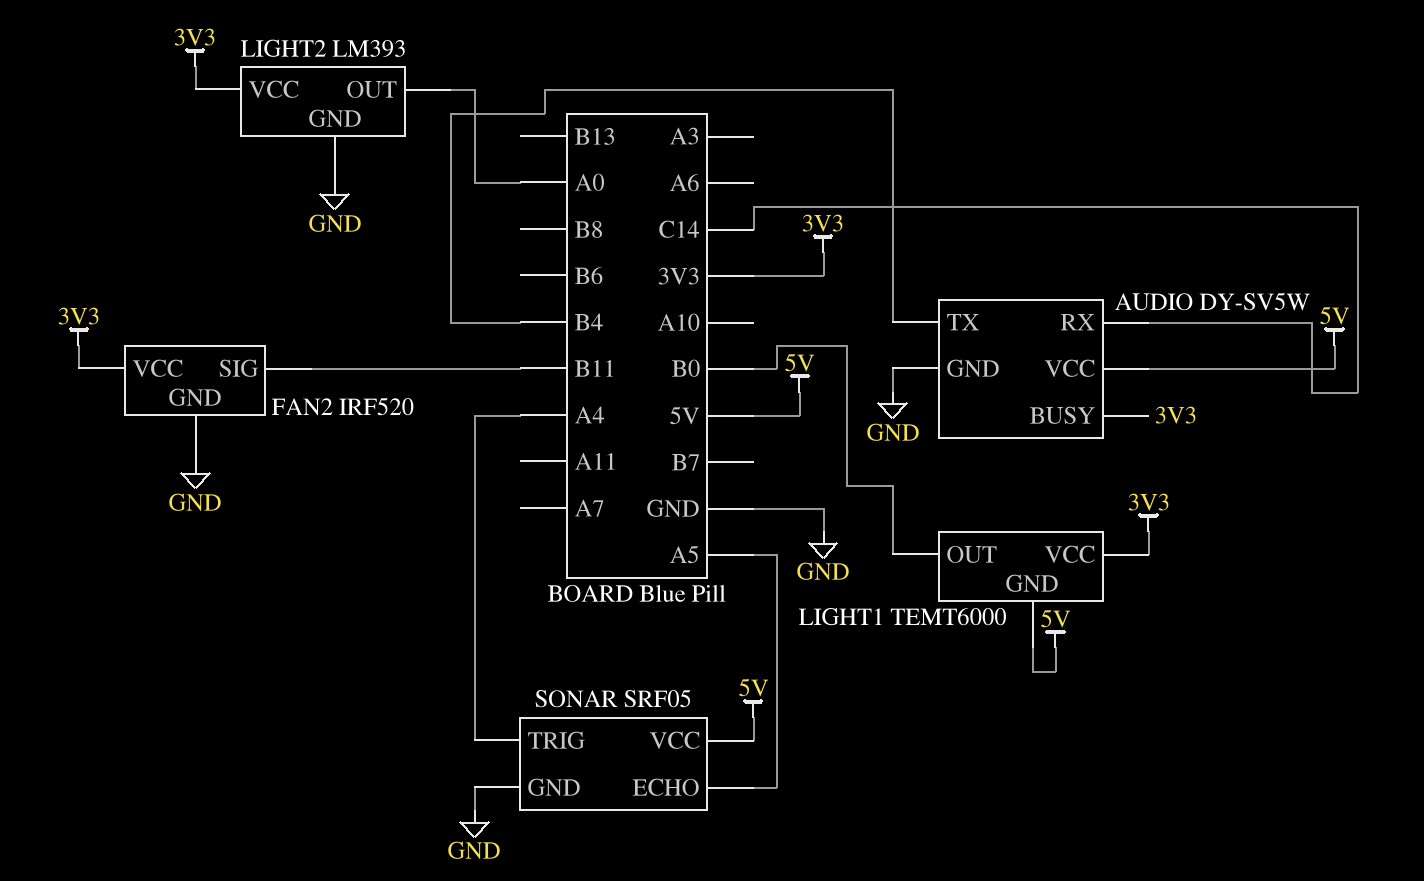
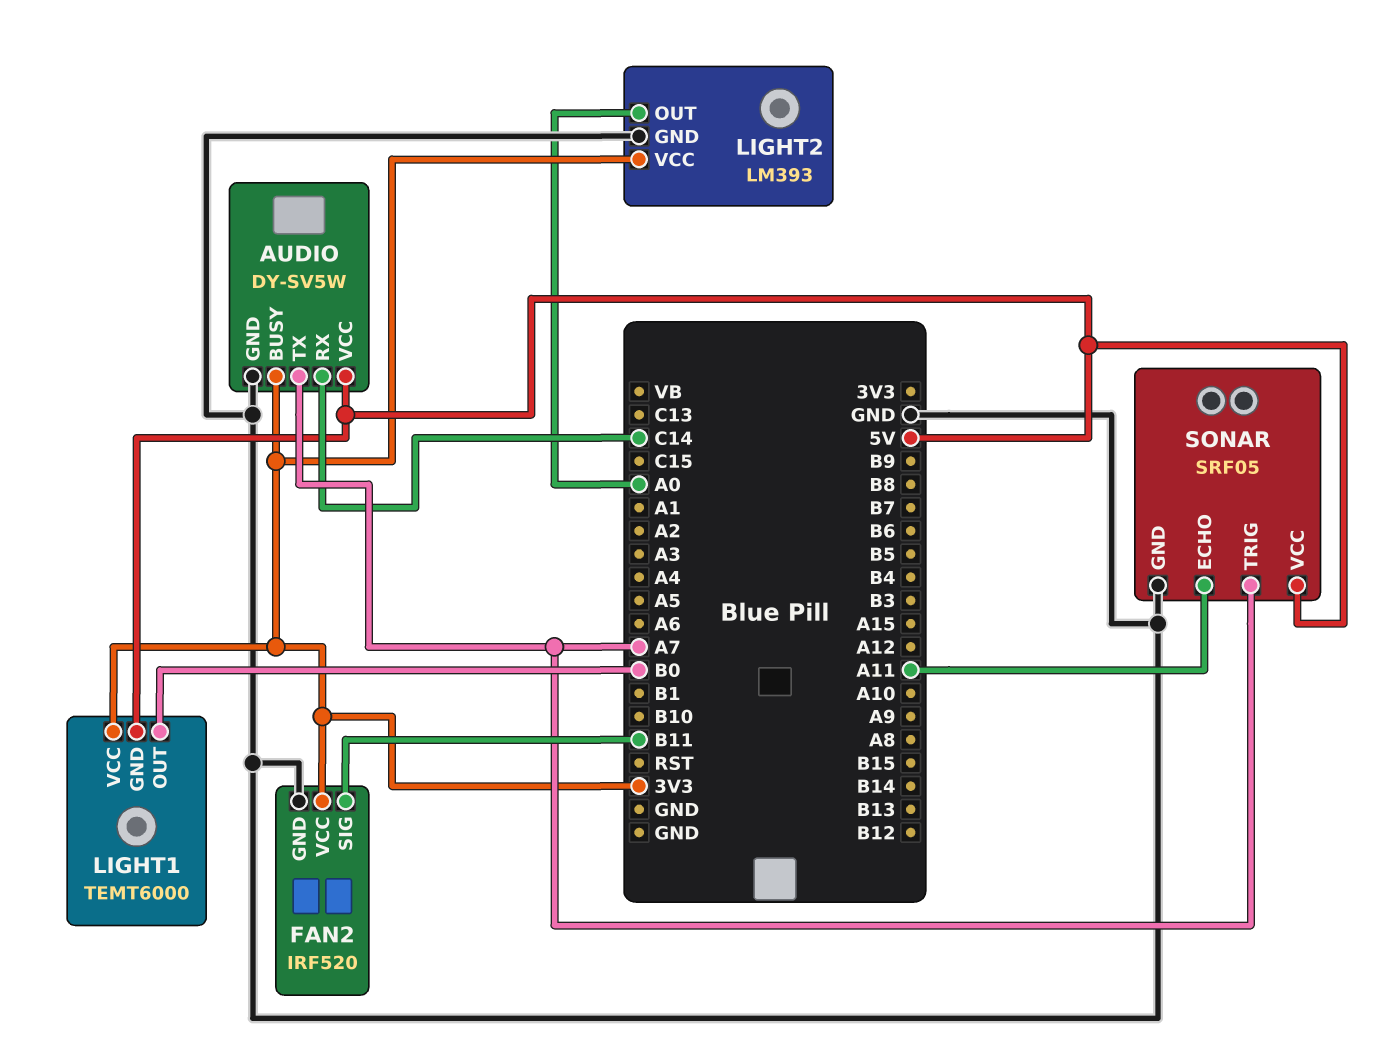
AUDIO pin TX: B4 -> A7
SONAR pin ECHO: A5 -> A11
SONAR pin TRIG: A4 -> A7

